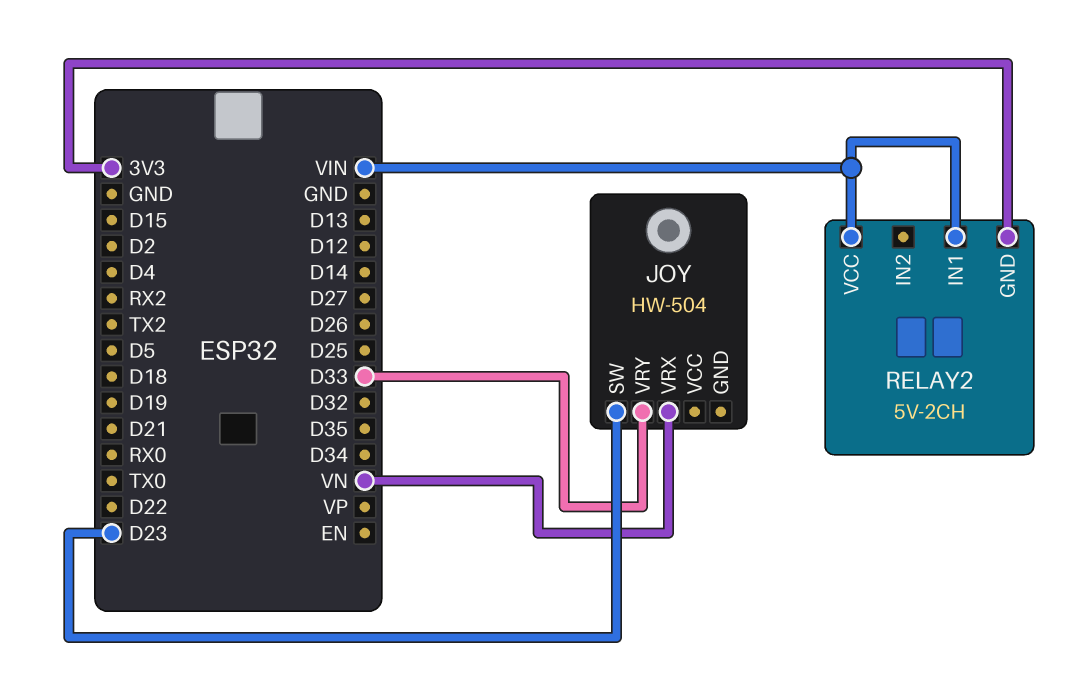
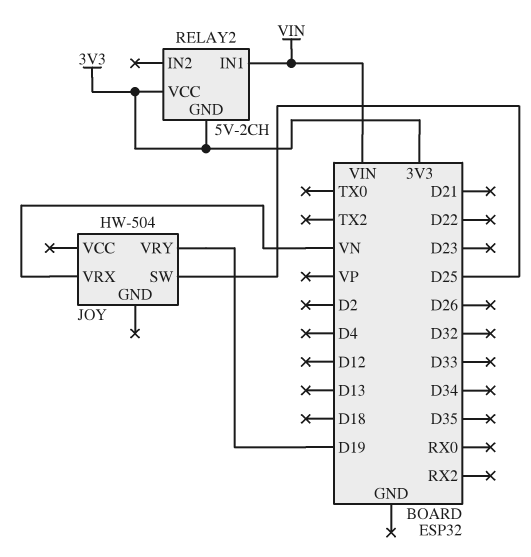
JOY pin SW: D23 -> D25
JOY pin VRY: D33 -> D19
RELAY2 pin VCC: VIN -> 3V3

